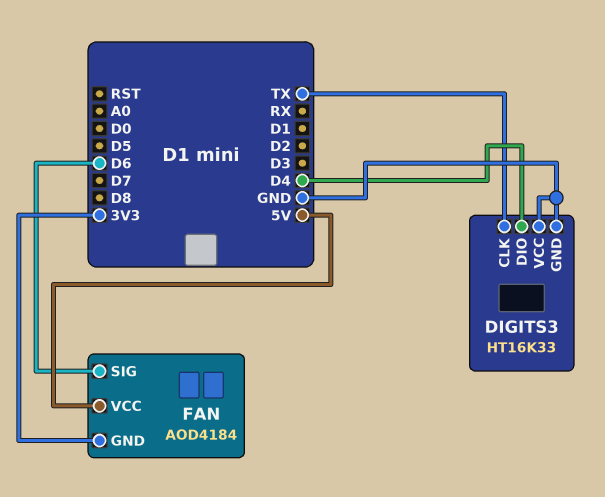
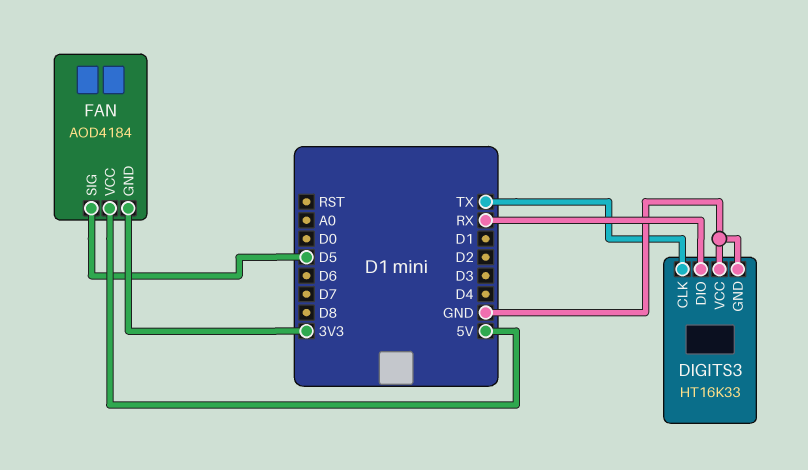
DIGITS3 pin DIO: D4 -> RX
FAN pin SIG: D6 -> D5

